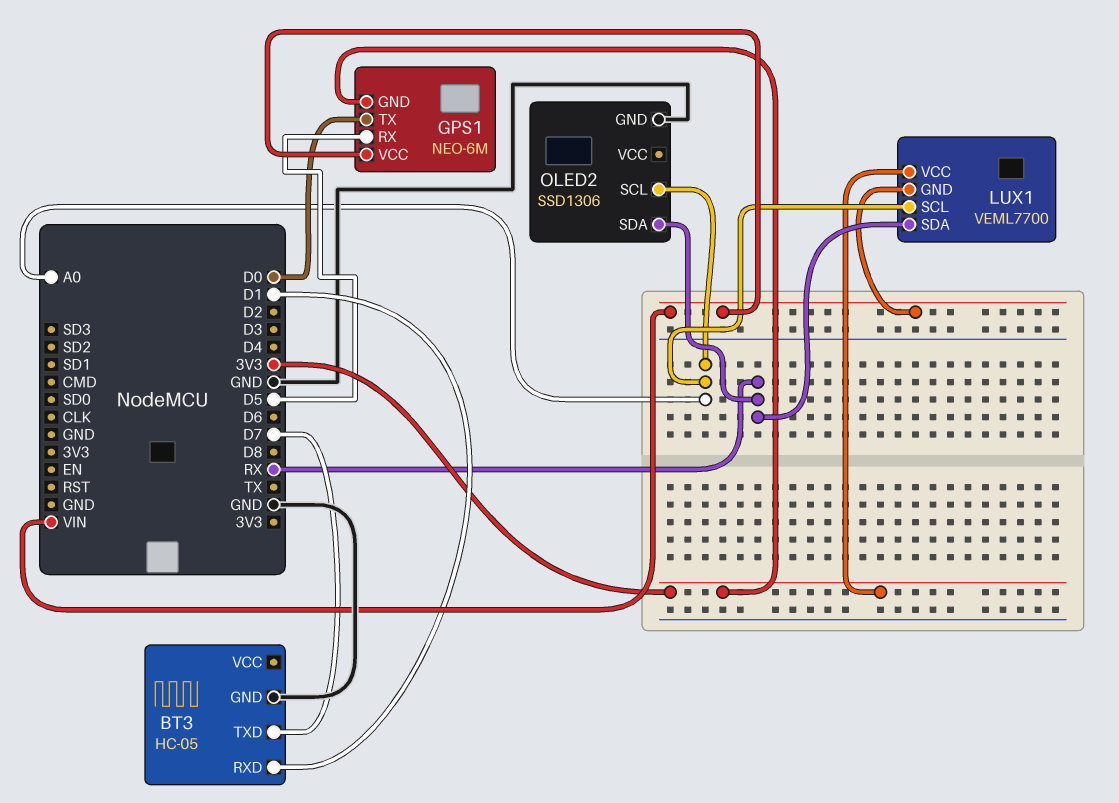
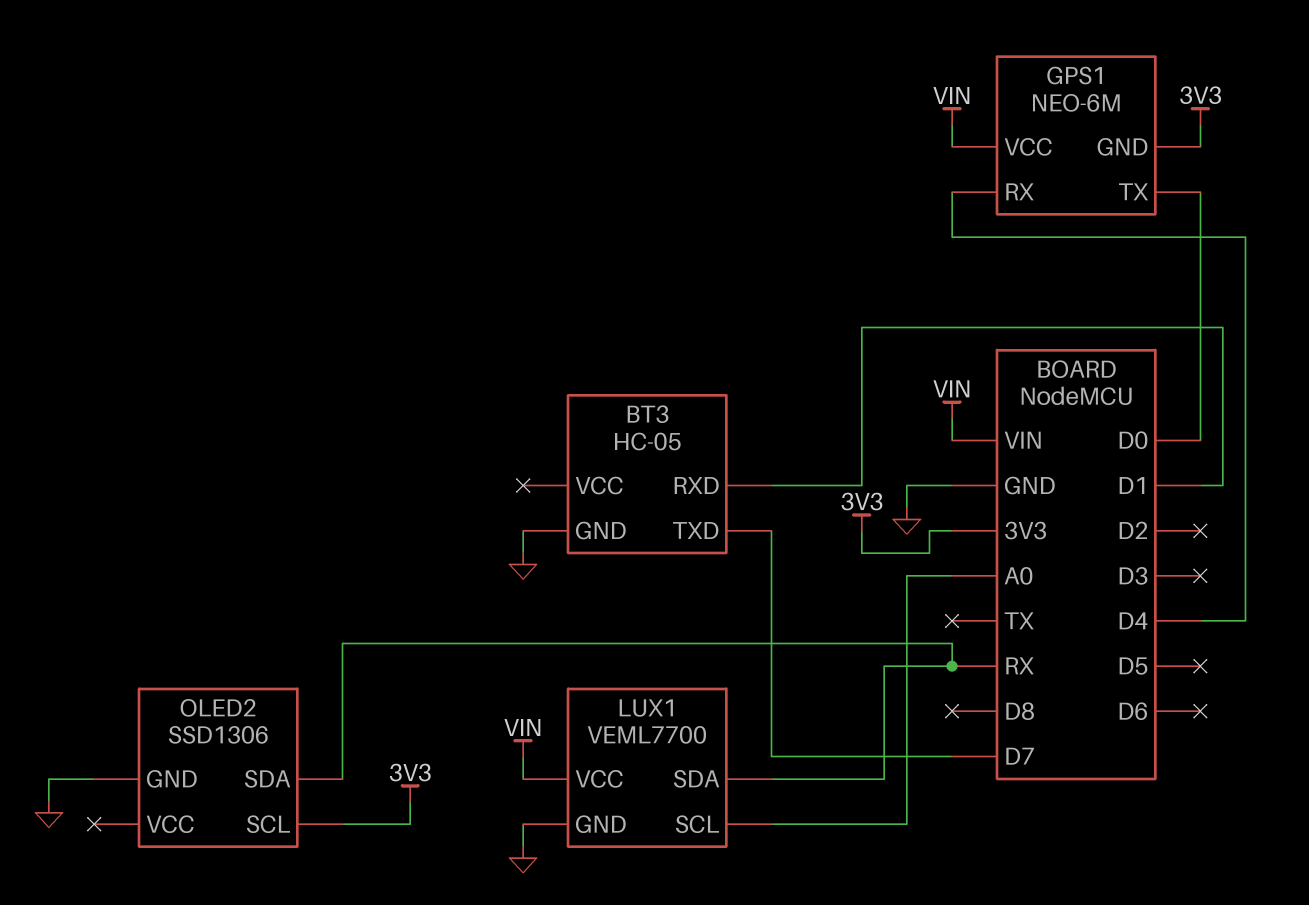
GPS1 pin RX: D5 -> D4
LUX1 pin GND: VIN -> GND
LUX1 pin VCC: 3V3 -> VIN
OLED2 pin SCL: A0 -> 3V3

